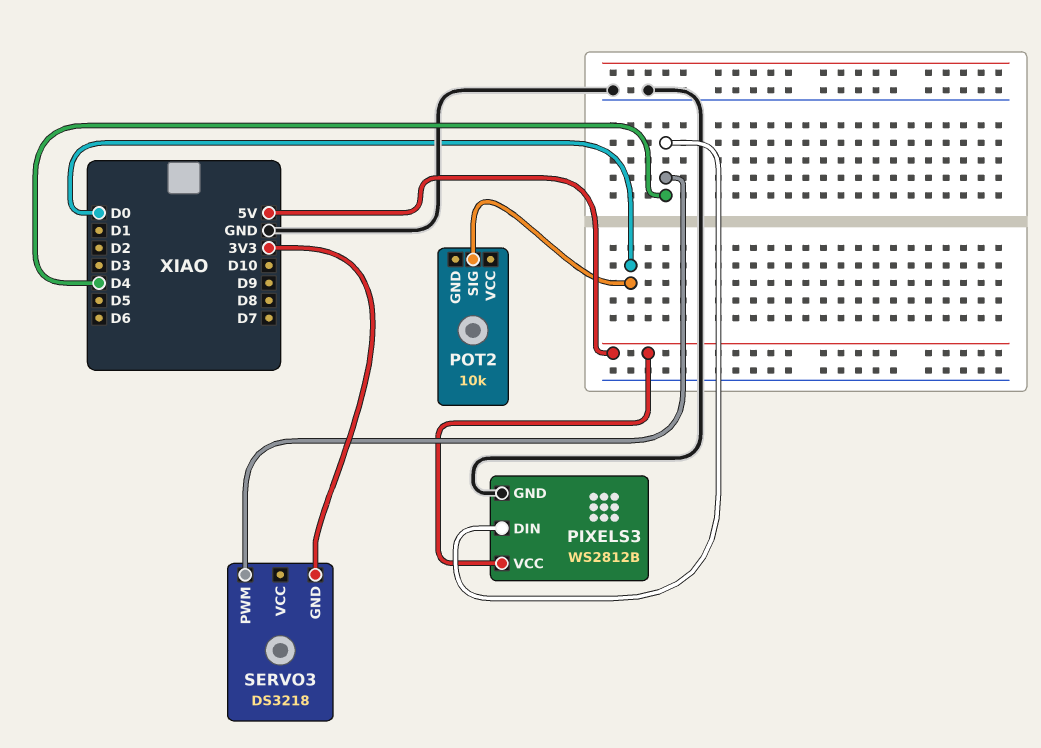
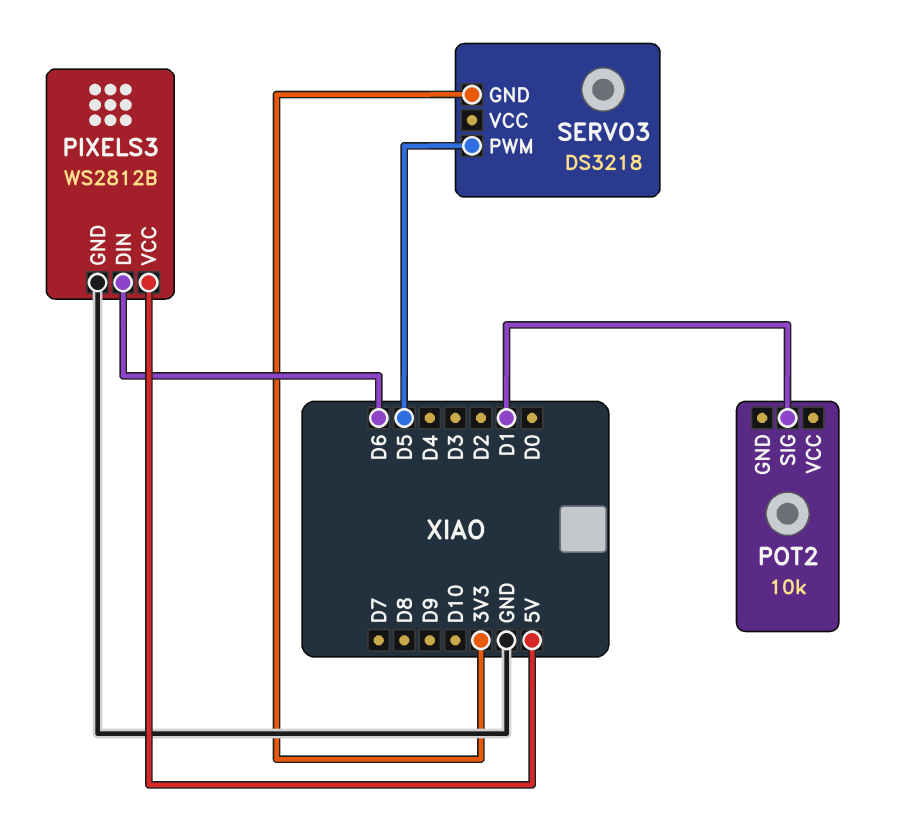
PIXELS3 pin DIN: D4 -> D6
POT2 pin SIG: D0 -> D1
SERVO3 pin PWM: D4 -> D5

